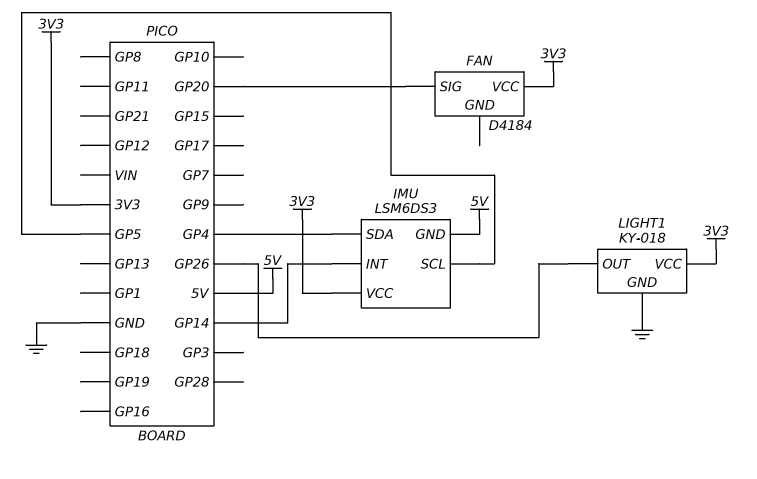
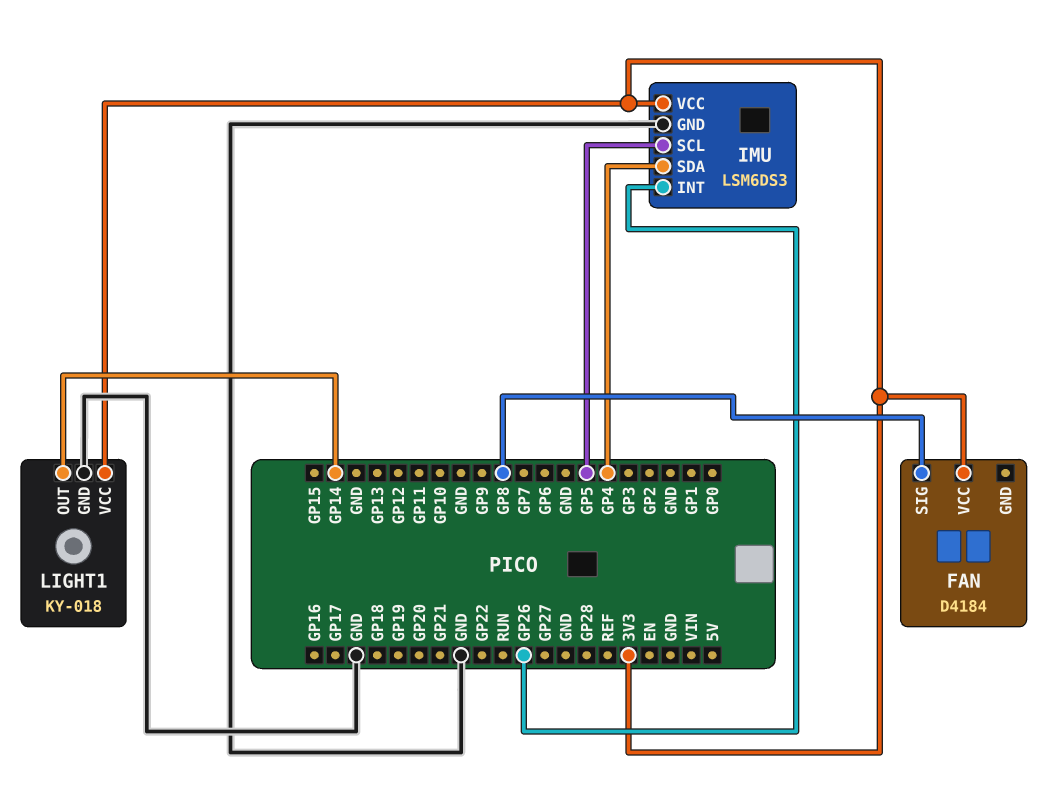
FAN pin SIG: GP20 -> GP8
IMU pin GND: 5V -> GND
IMU pin INT: GP14 -> GP26
LIGHT1 pin OUT: GP26 -> GP14

